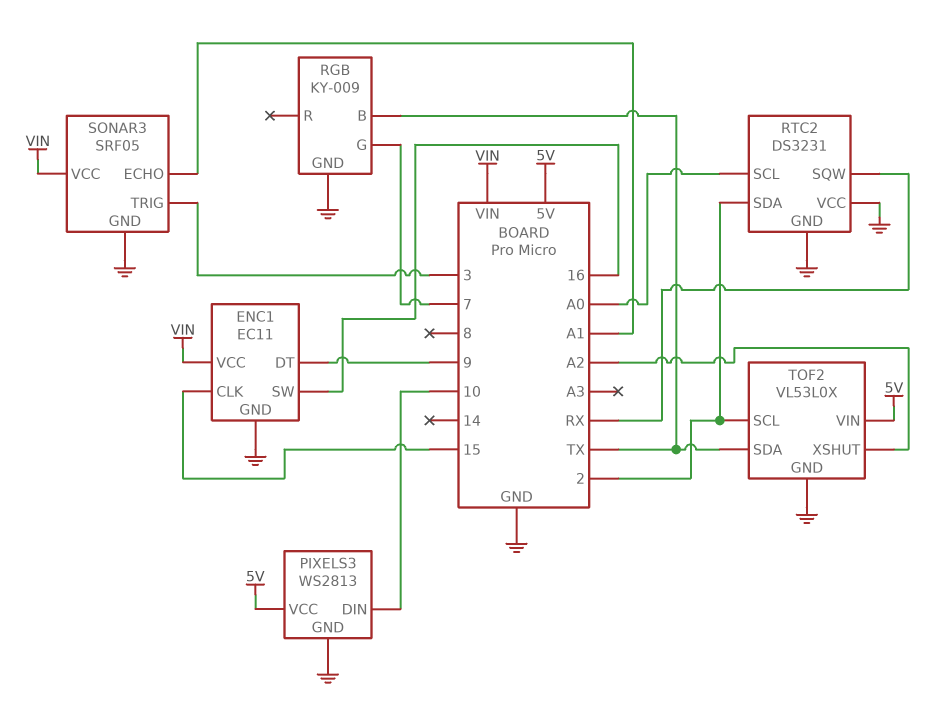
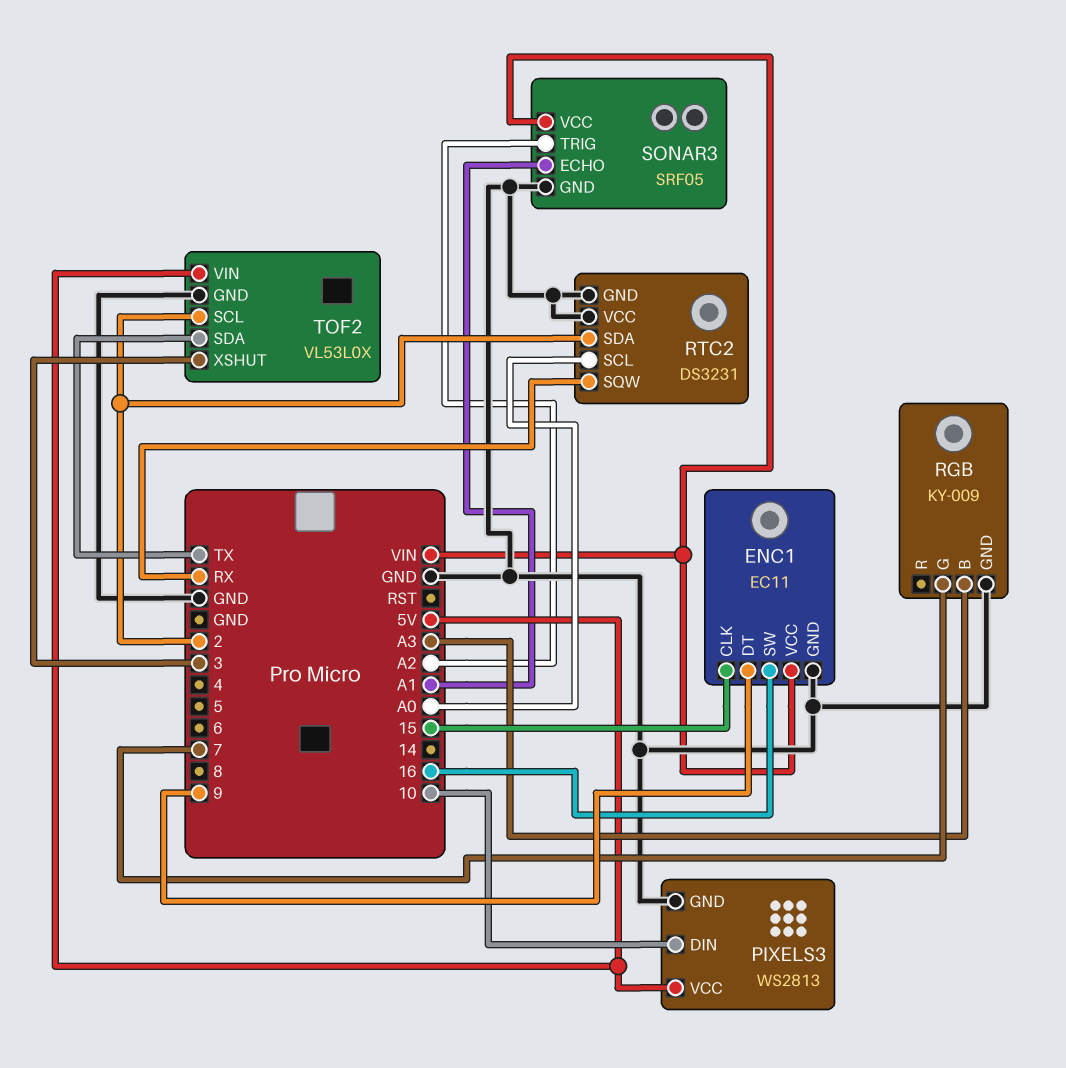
RGB pin B: TX -> A3
SONAR3 pin TRIG: 3 -> A2
TOF2 pin XSHUT: A2 -> 3

